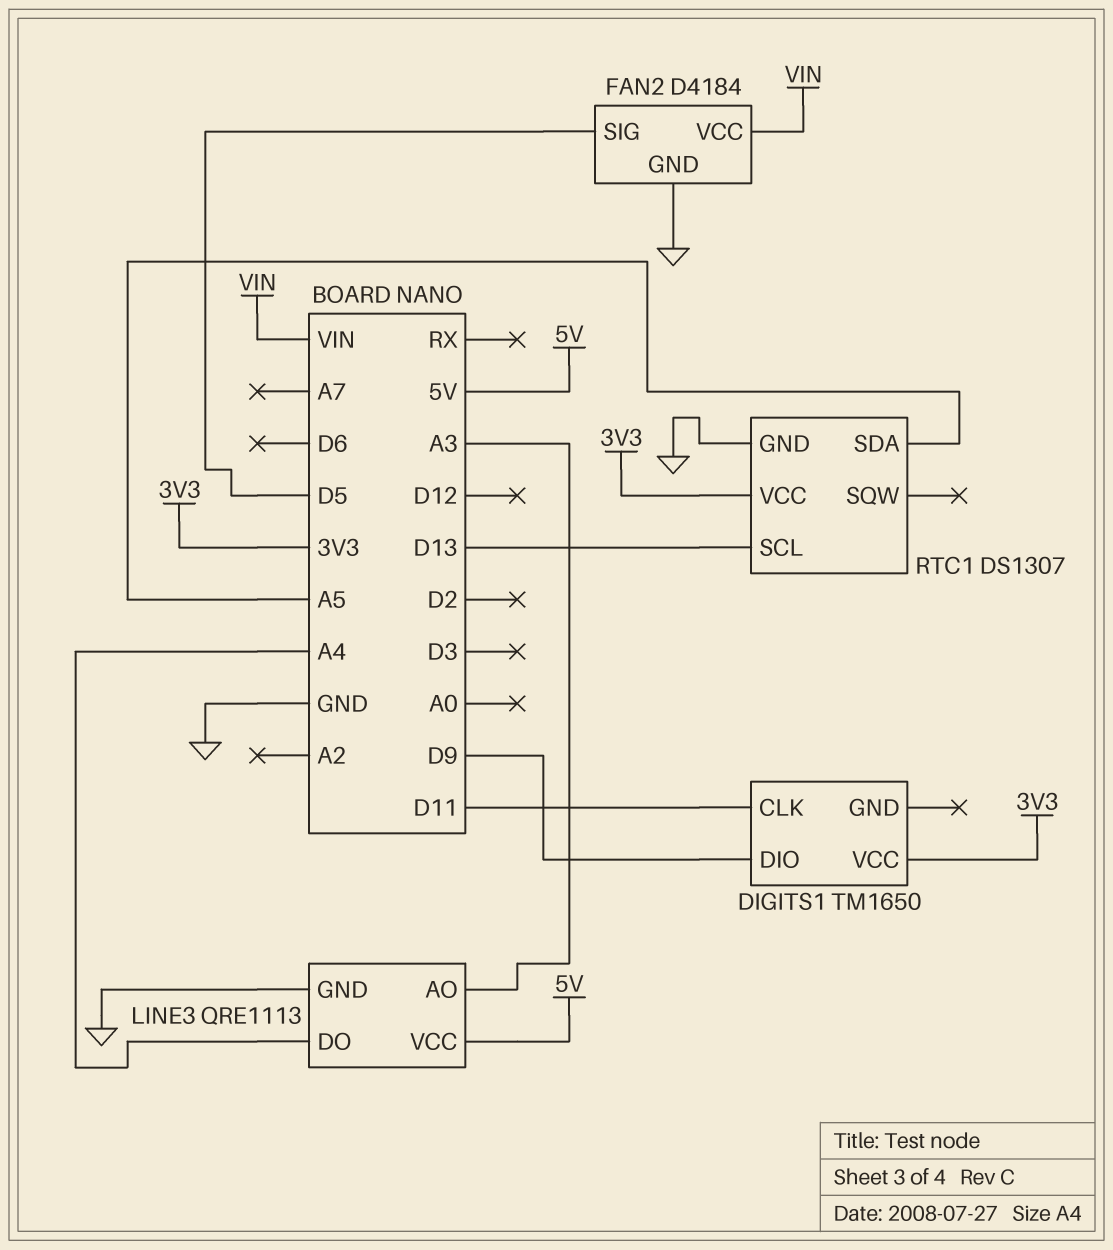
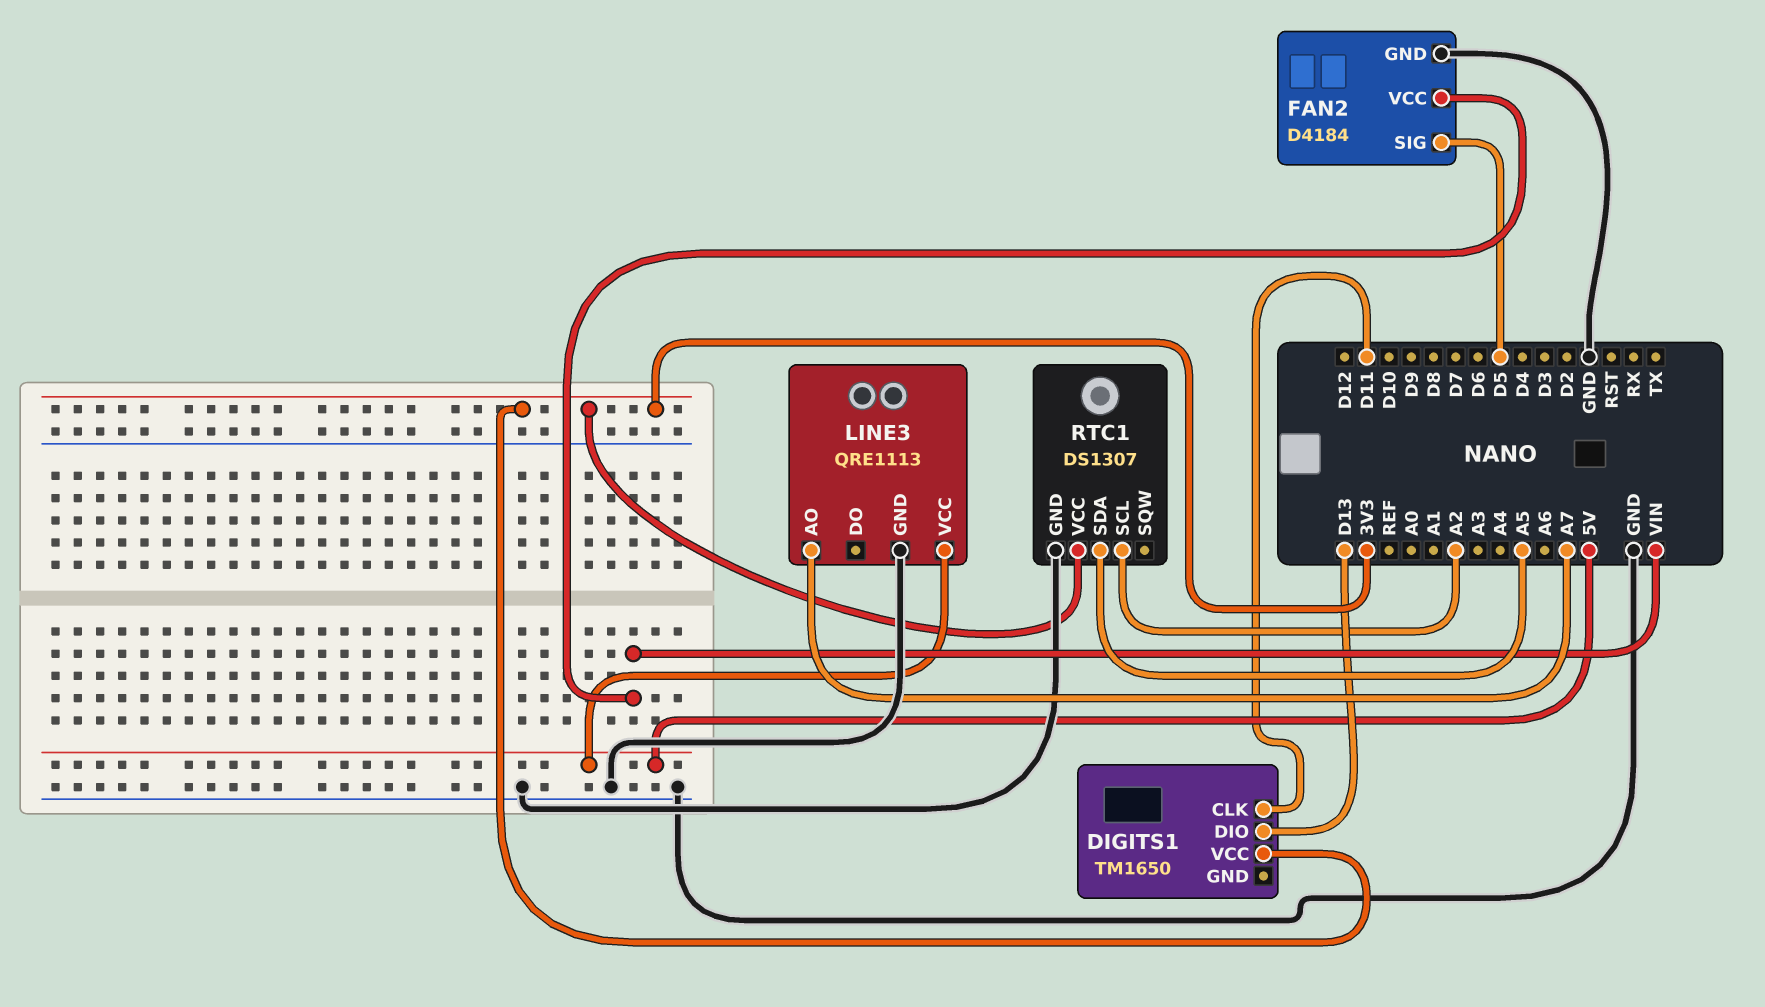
DIGITS1 pin DIO: D9 -> D13
LINE3 pin AO: A3 -> A7
LINE3 pin DO: A4 -> none
RTC1 pin SCL: D13 -> A2

